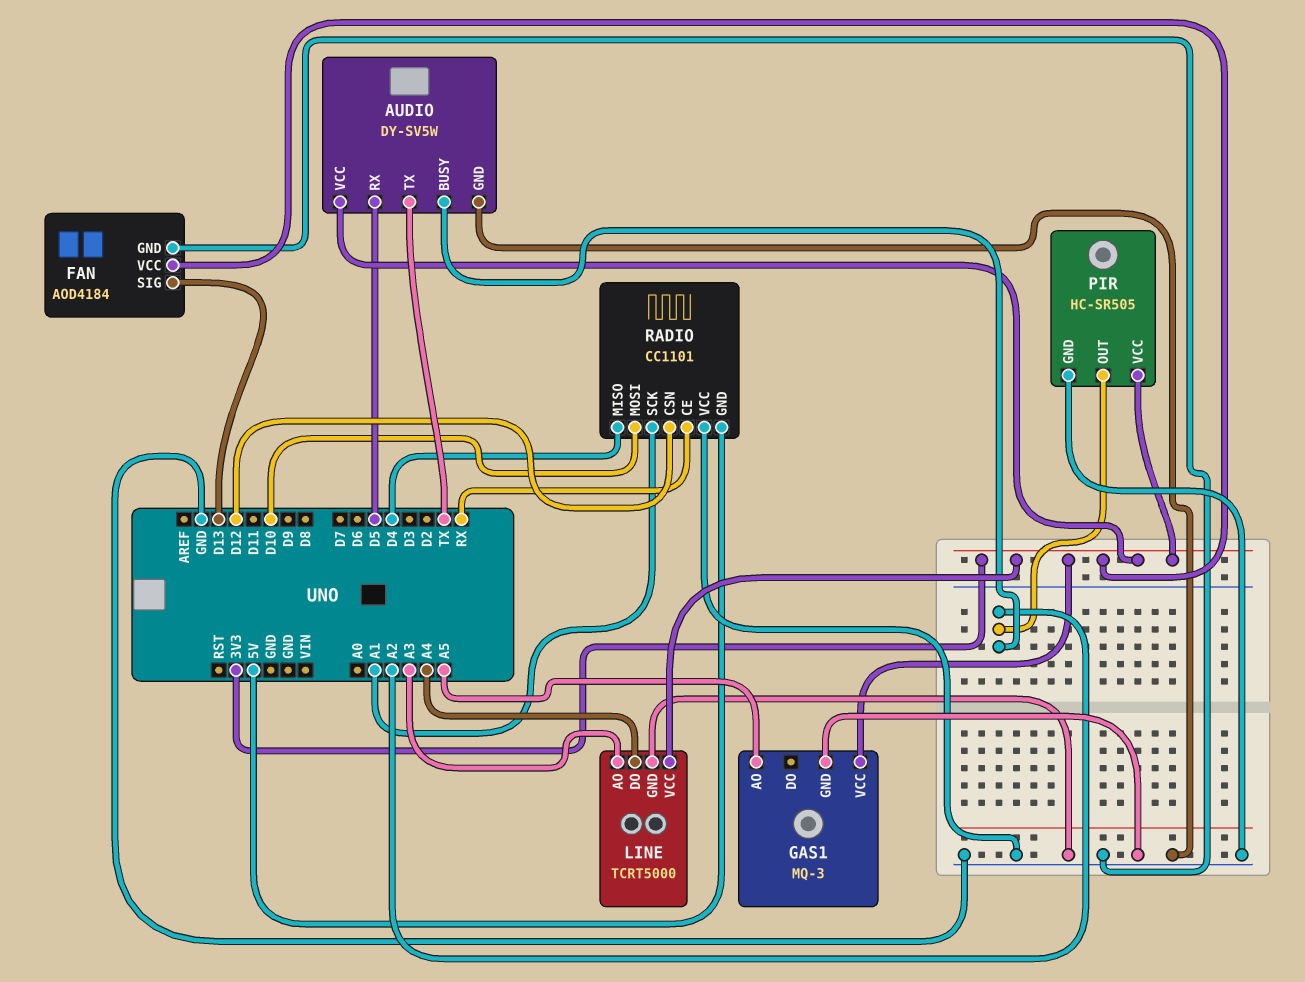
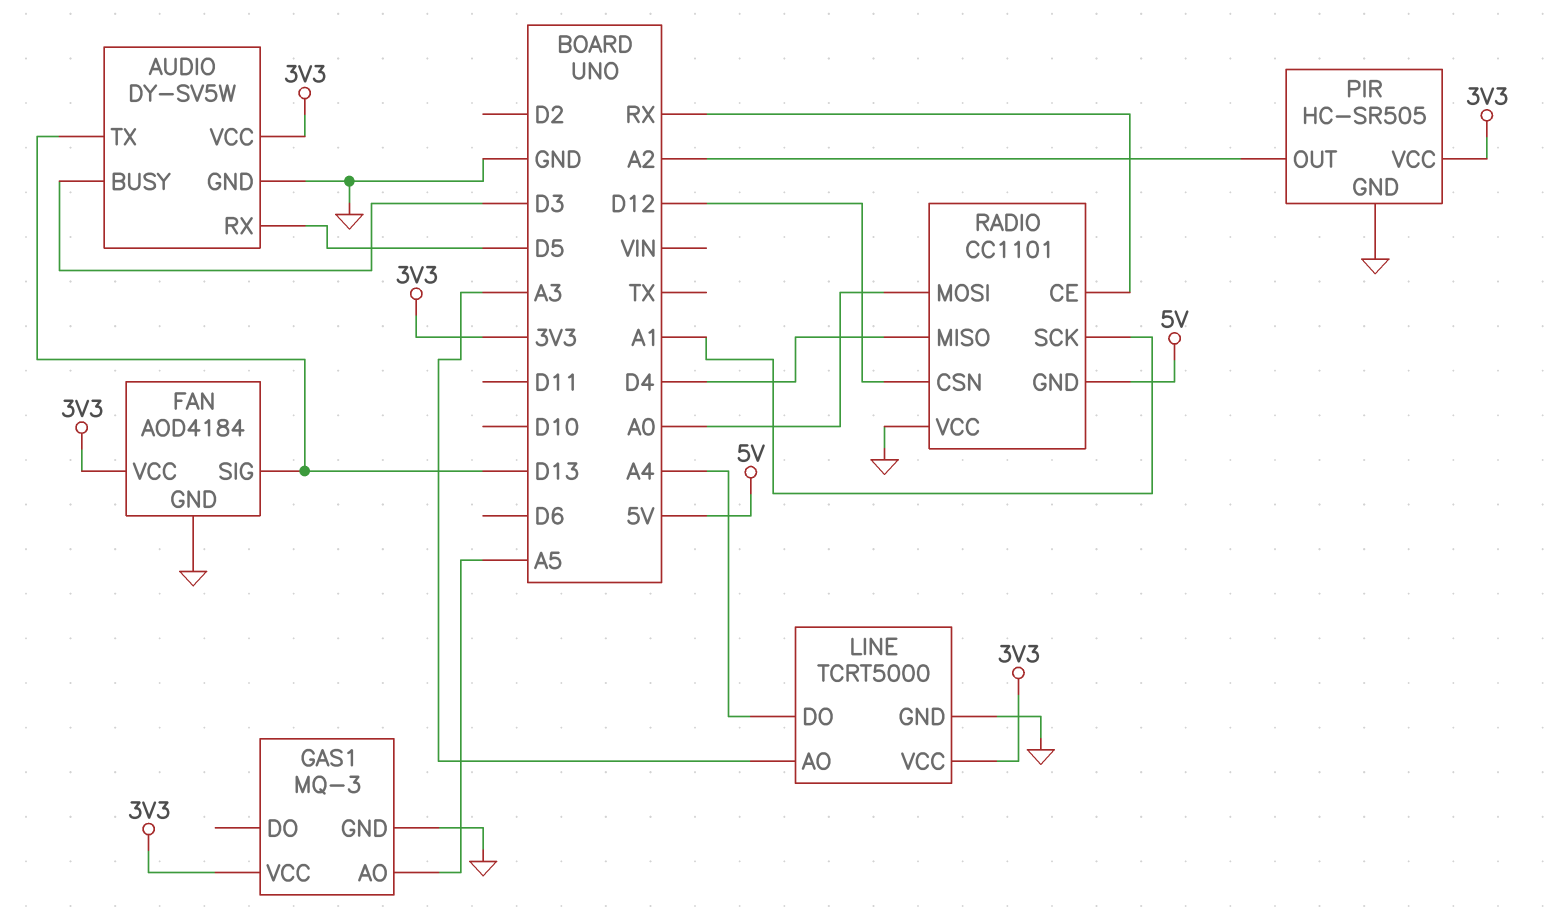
AUDIO pin BUSY: A2 -> D3
AUDIO pin TX: TX -> D13
RADIO pin MOSI: D10 -> A0

